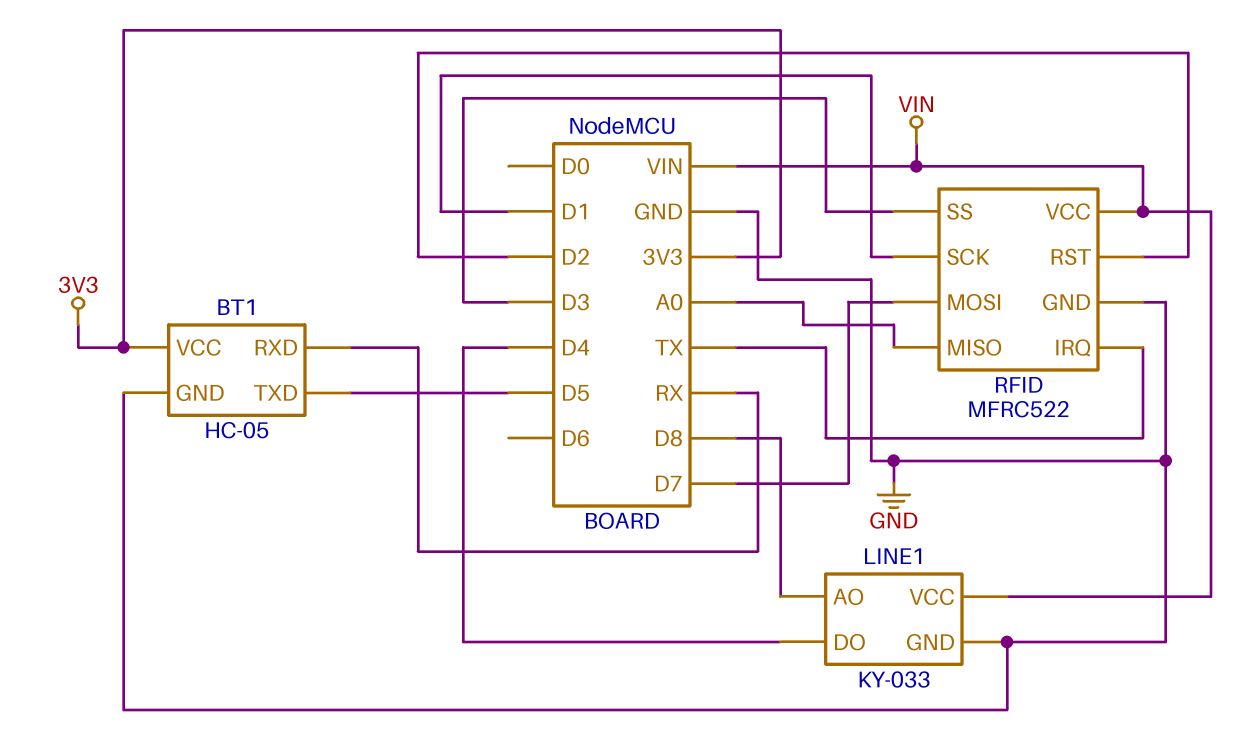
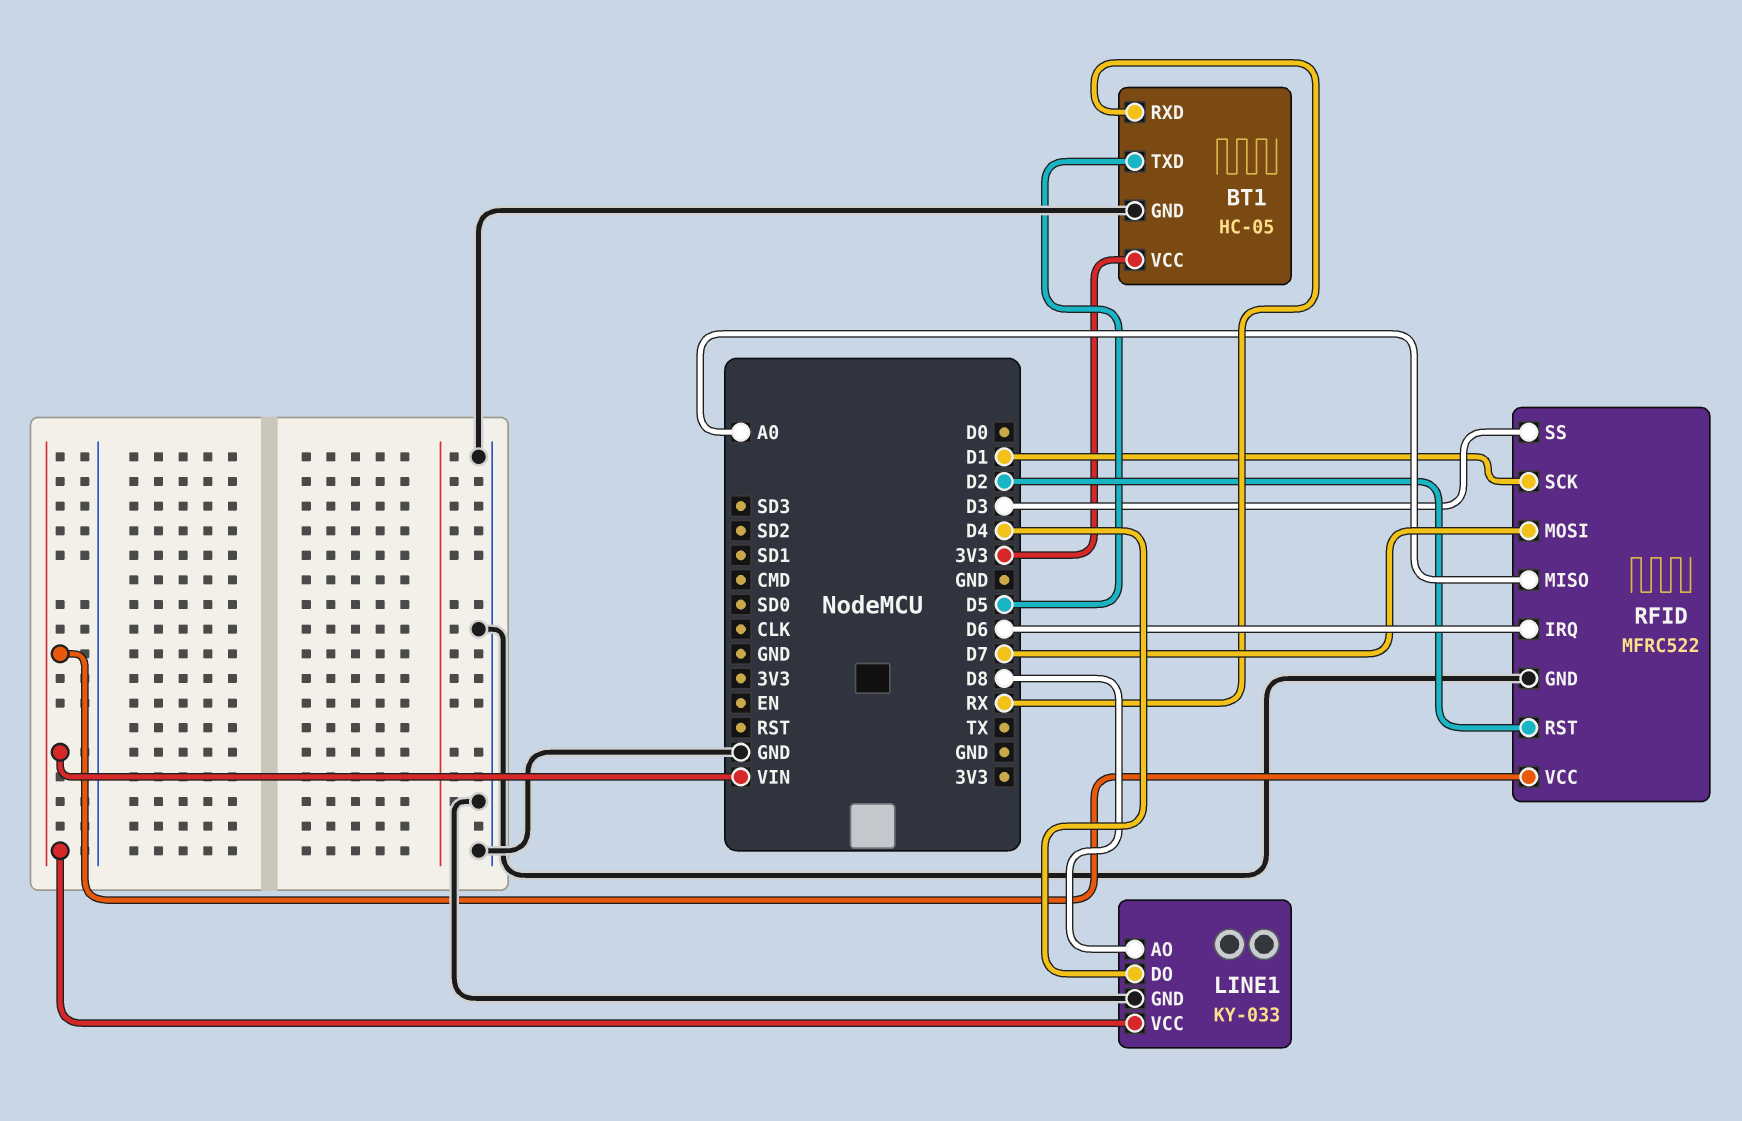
RFID pin IRQ: TX -> D6

